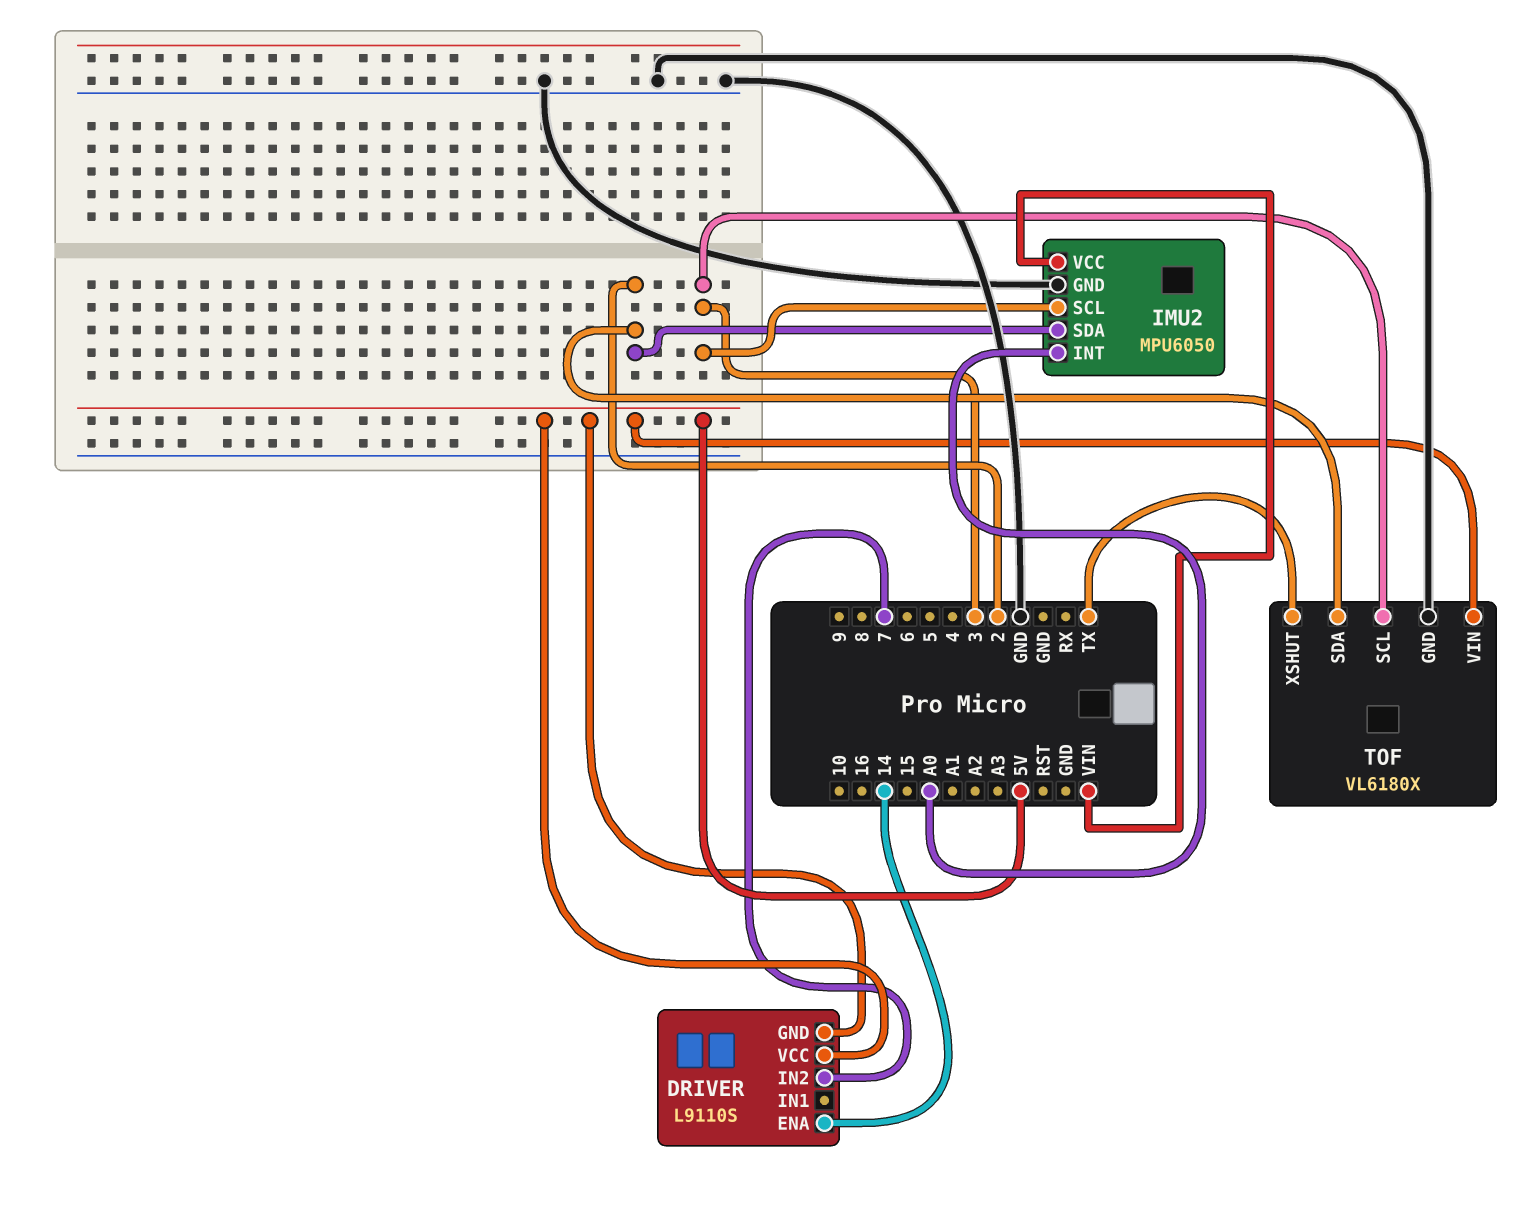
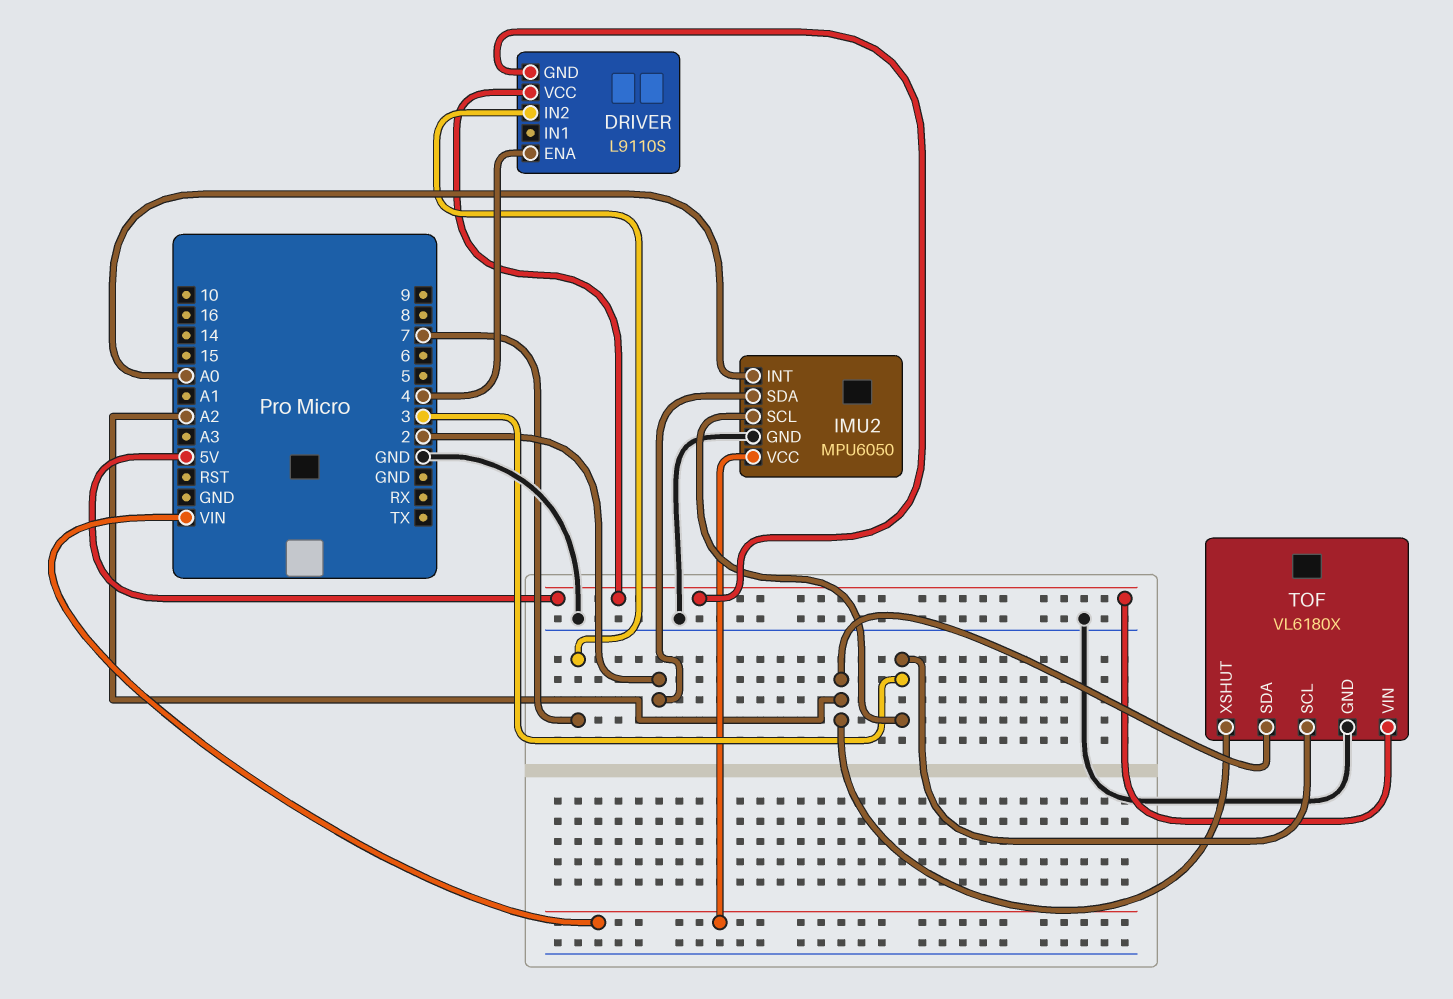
DRIVER pin ENA: 14 -> 4
TOF pin SDA: 2 -> A2
TOF pin XSHUT: TX -> A2

